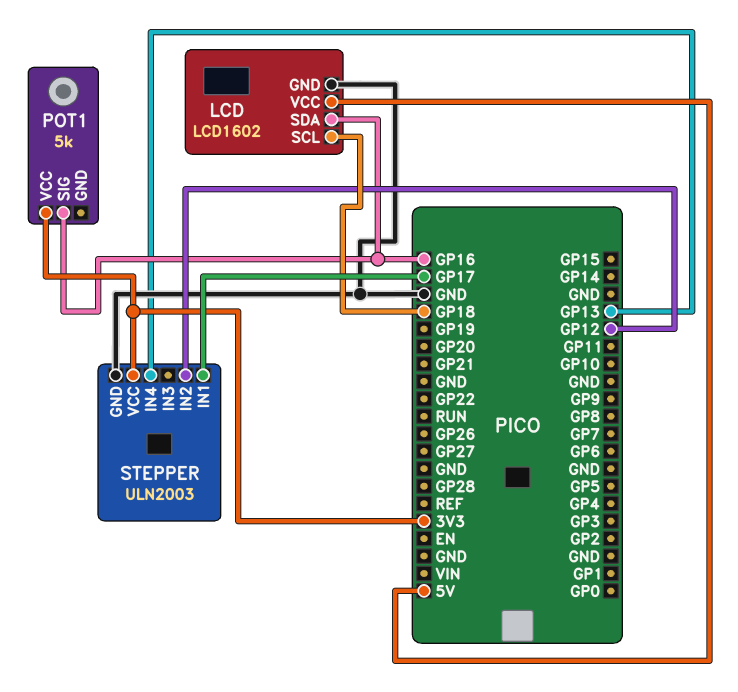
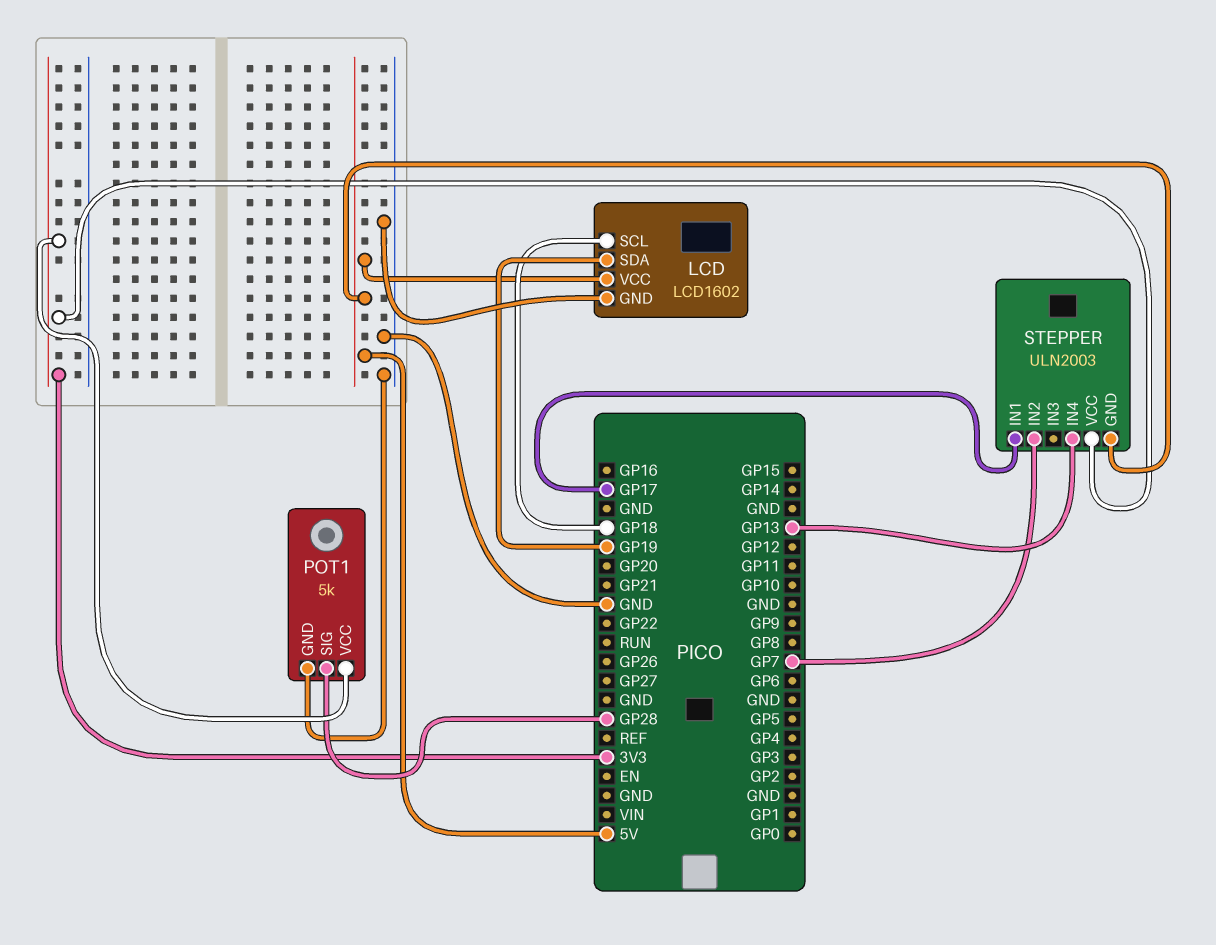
LCD pin SDA: GP16 -> GP19
POT1 pin GND: none -> GND
POT1 pin SIG: GP16 -> GP28
STEPPER pin GND: GND -> 5V
STEPPER pin IN2: GP12 -> GP7

